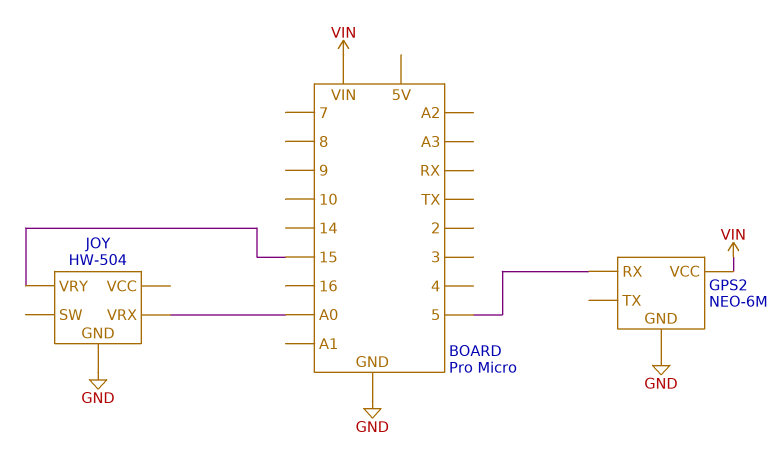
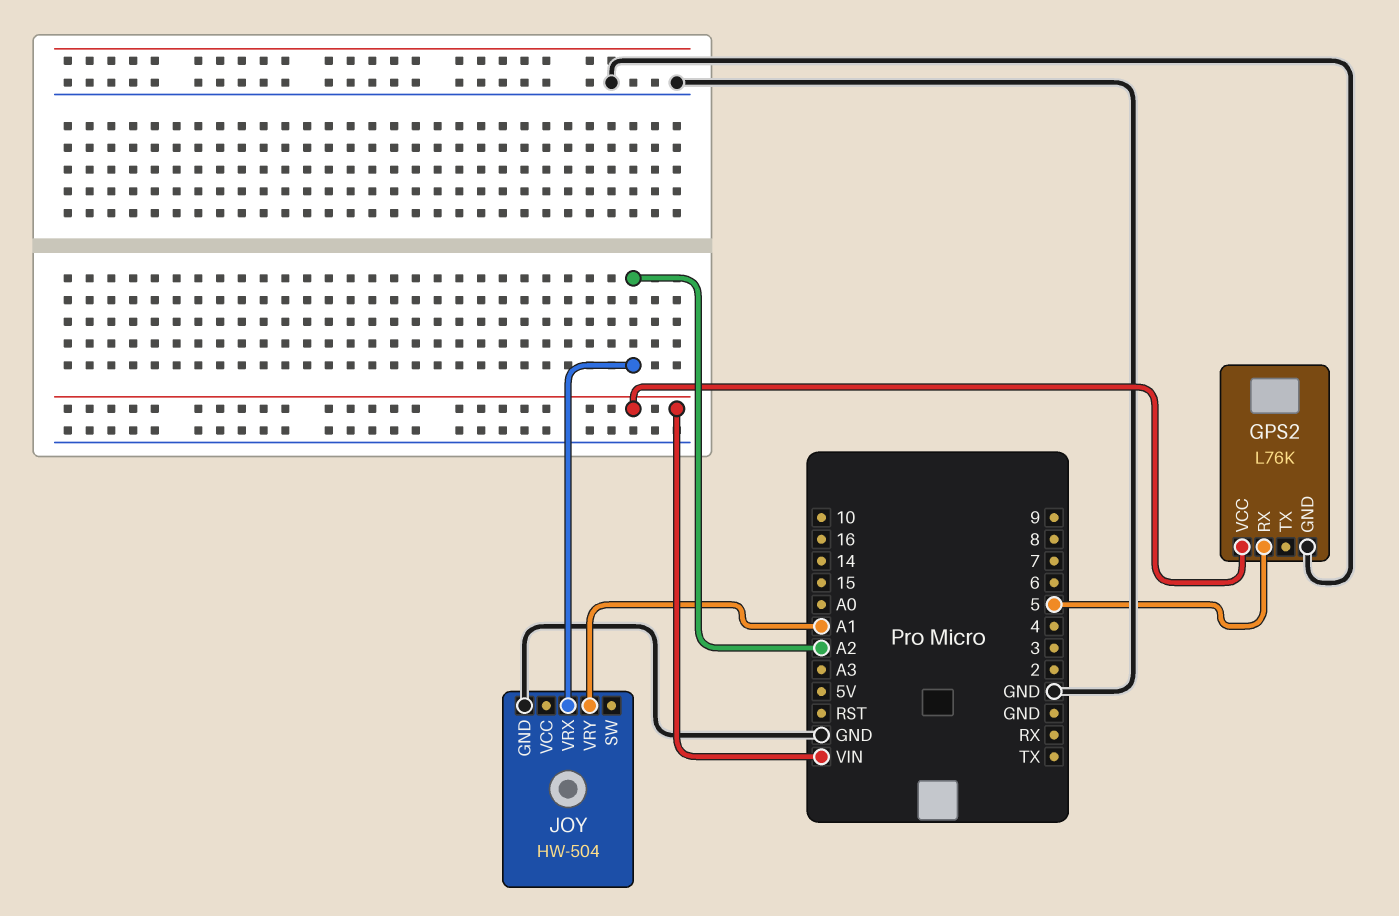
GPS2: NEO-6M -> L76K
JOY pin VRX: A0 -> A2
JOY pin VRY: 15 -> A1

